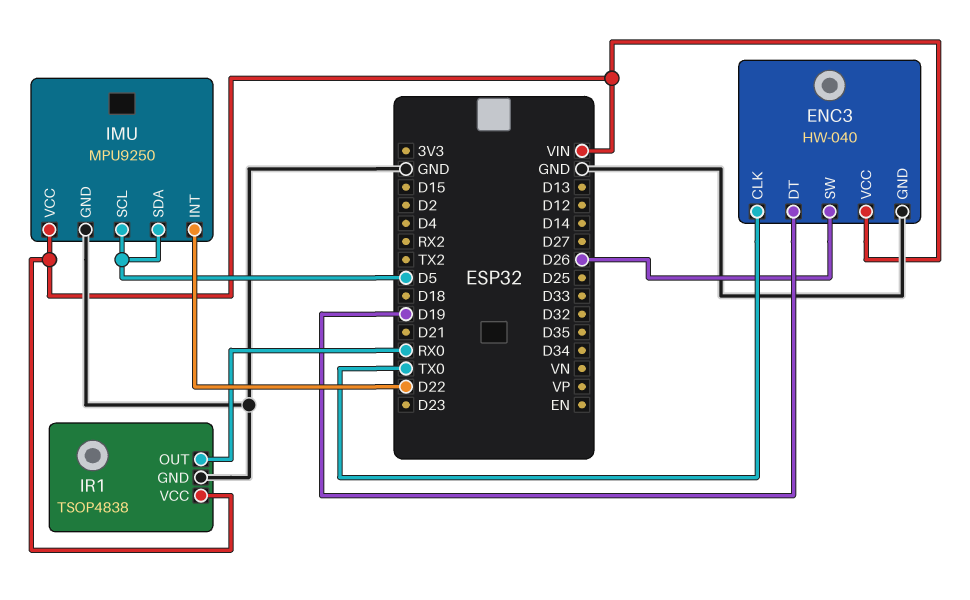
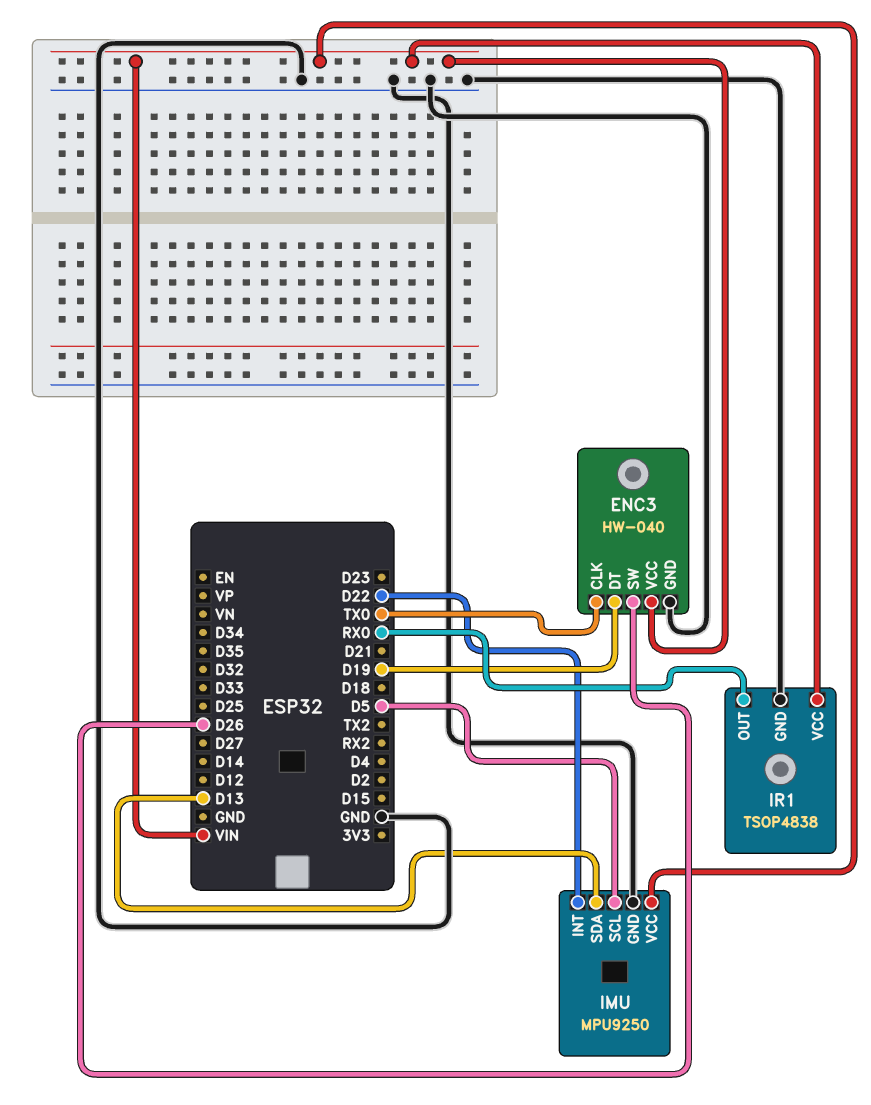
IMU pin SDA: D5 -> D13

